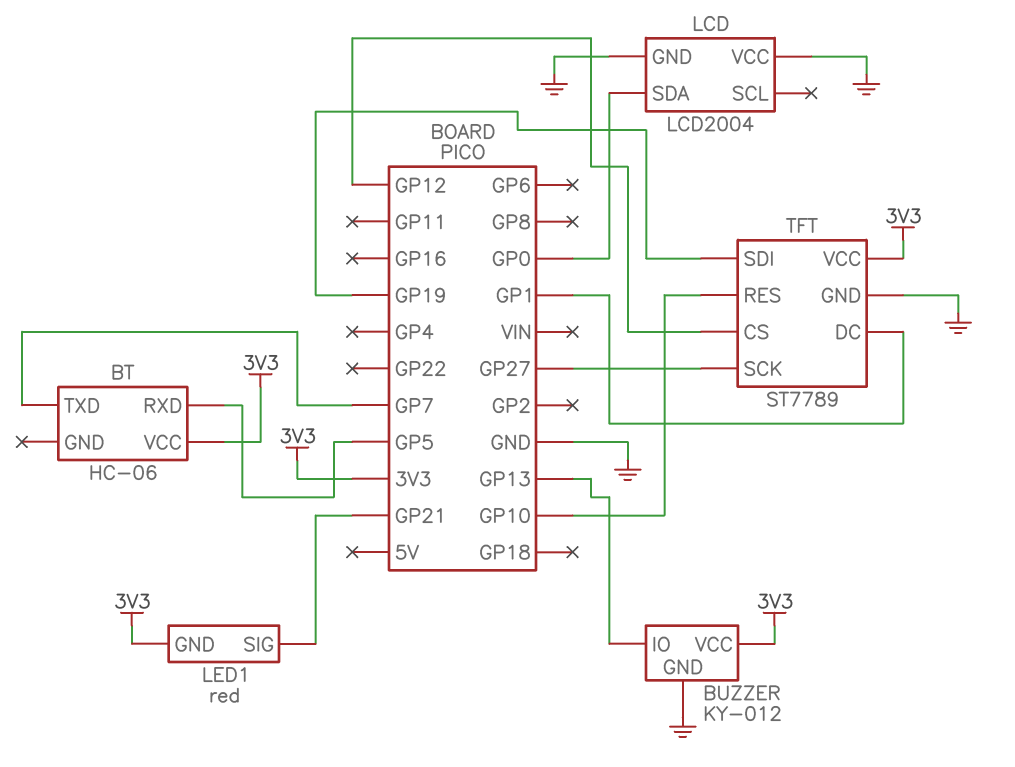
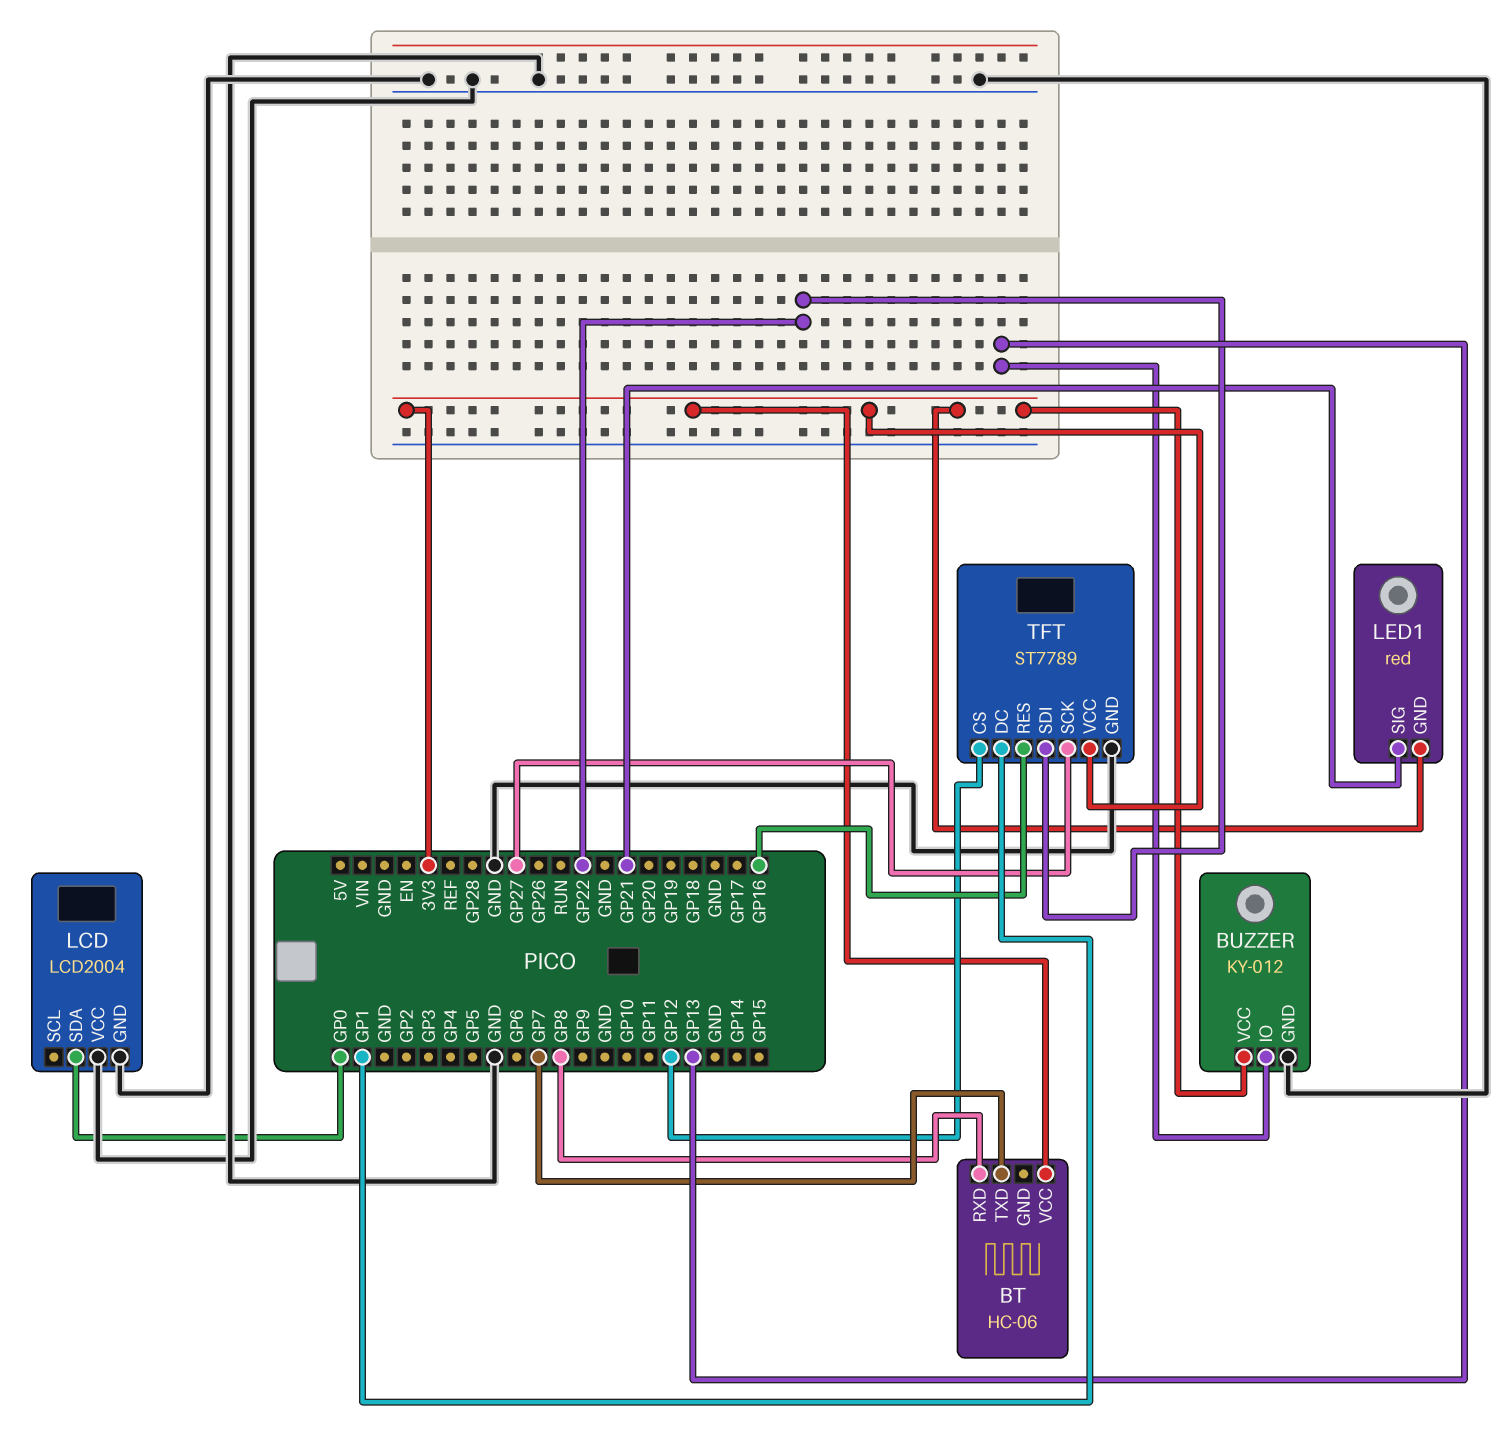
BT pin RXD: GP5 -> GP8
TFT pin RES: GP10 -> GP16
TFT pin SDI: GP19 -> GP22

